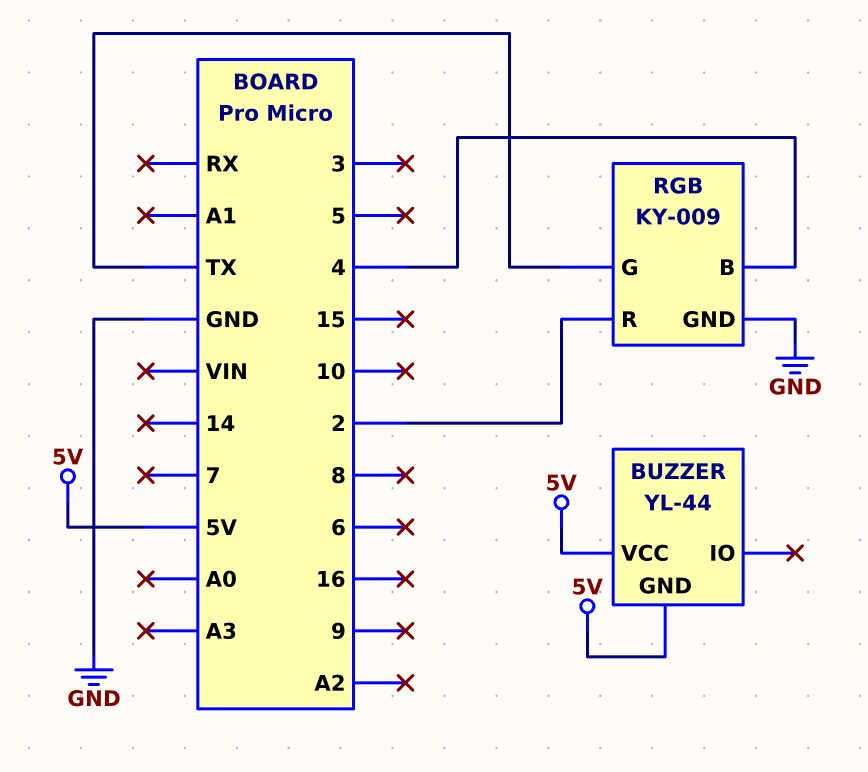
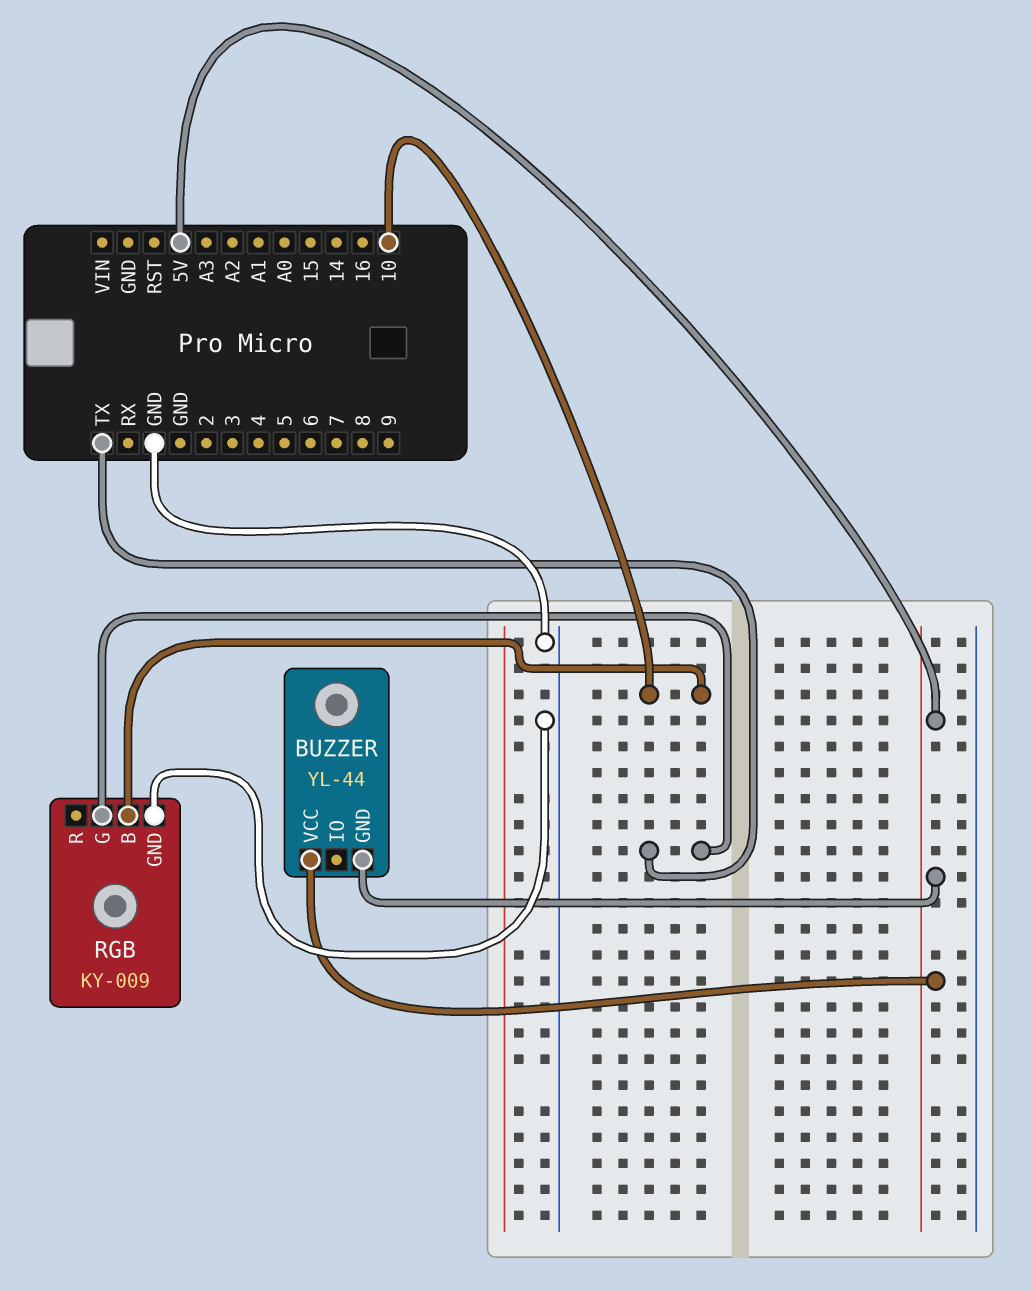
RGB pin B: 4 -> 10
RGB pin R: 2 -> none

